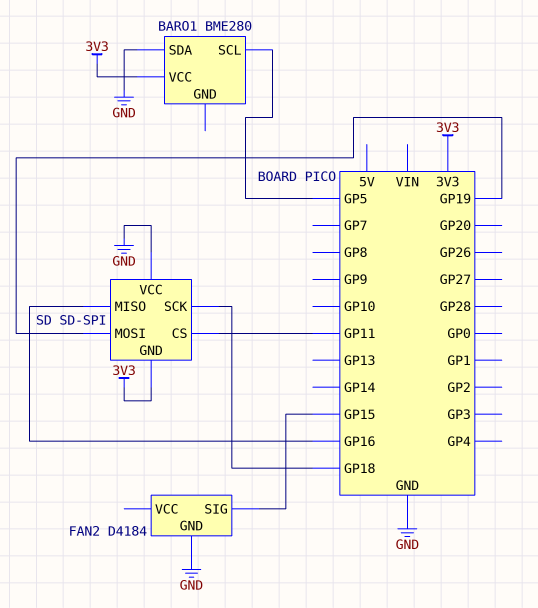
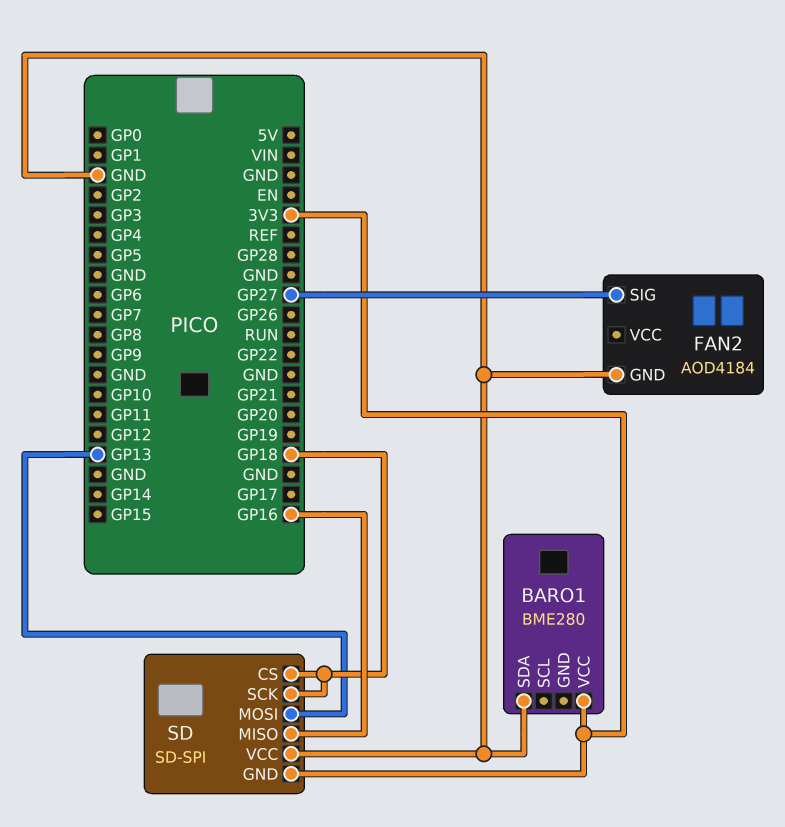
BARO1 pin SCL: GP5 -> none
FAN2: D4184 -> AOD4184
FAN2 pin SIG: GP15 -> GP27
SD pin CS: GP11 -> GP18
SD pin MOSI: GP19 -> GP13

